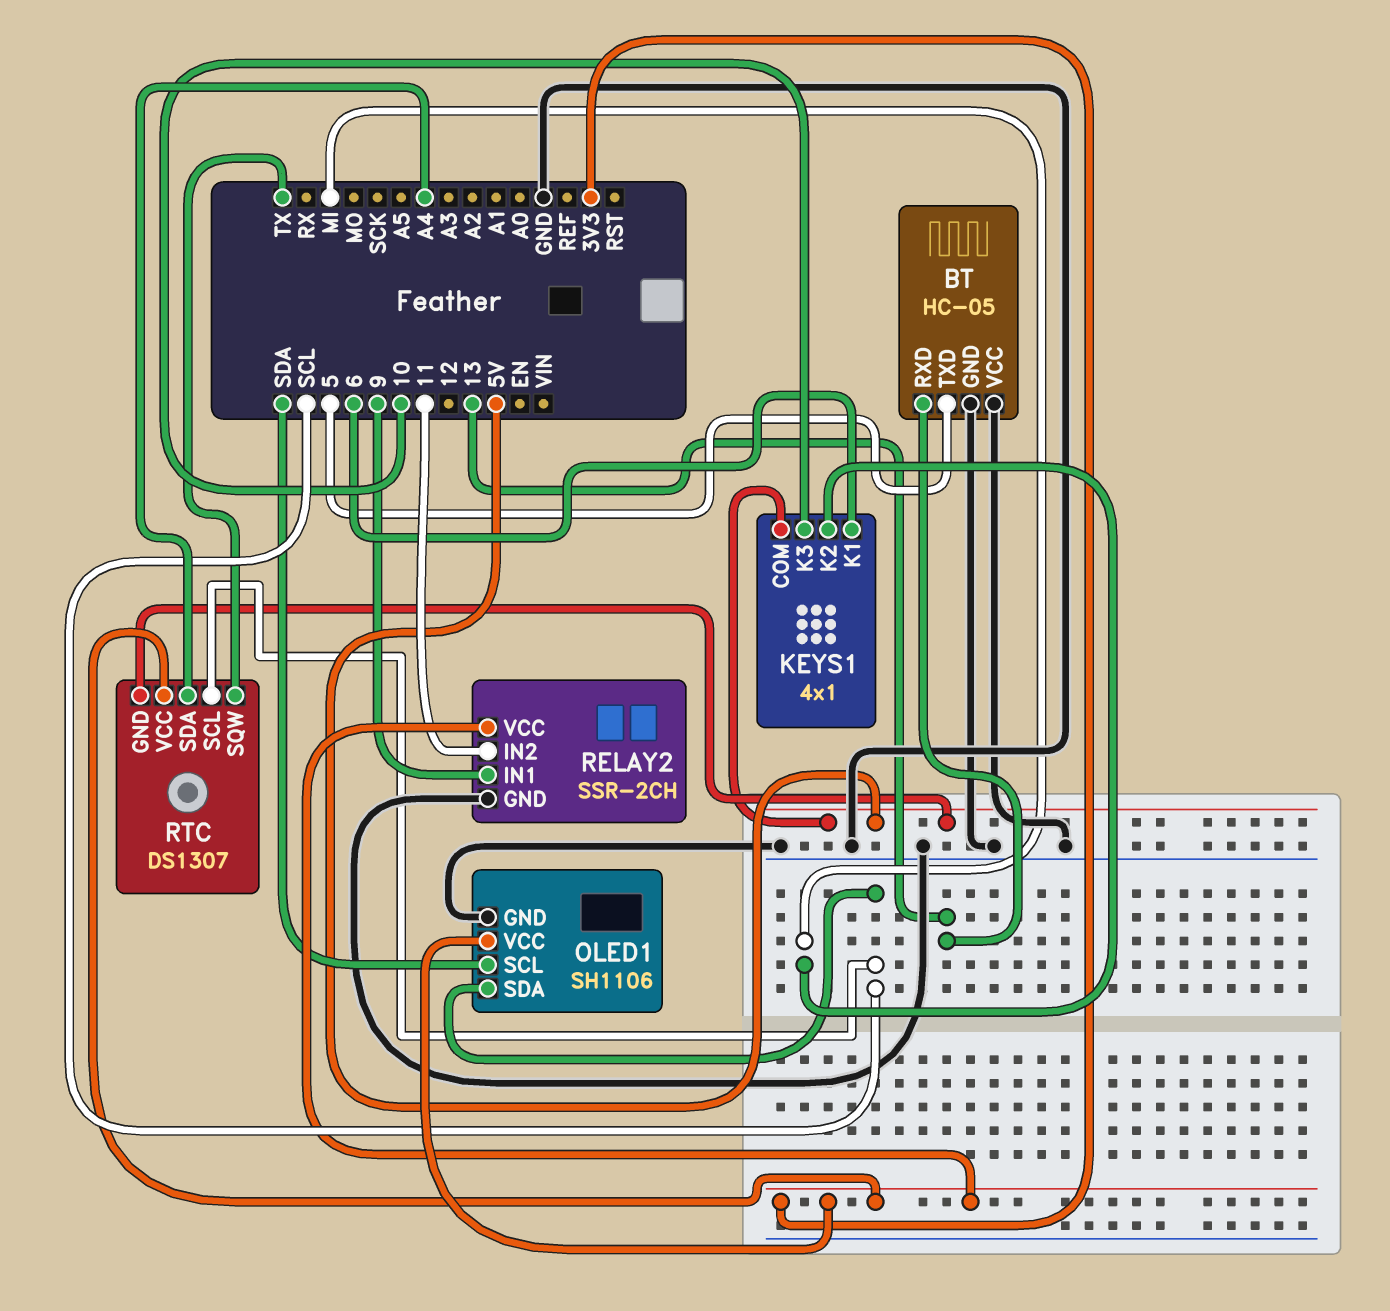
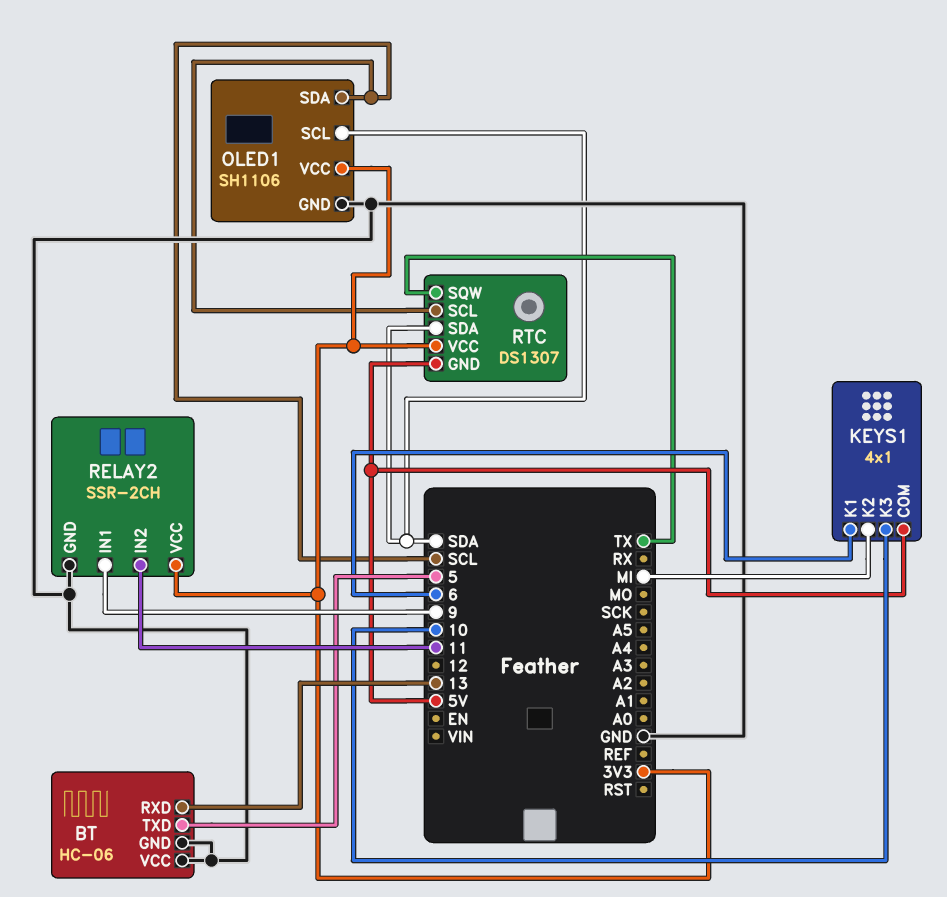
BT: HC-05 -> HC-06
RTC pin SDA: A4 -> SDA

